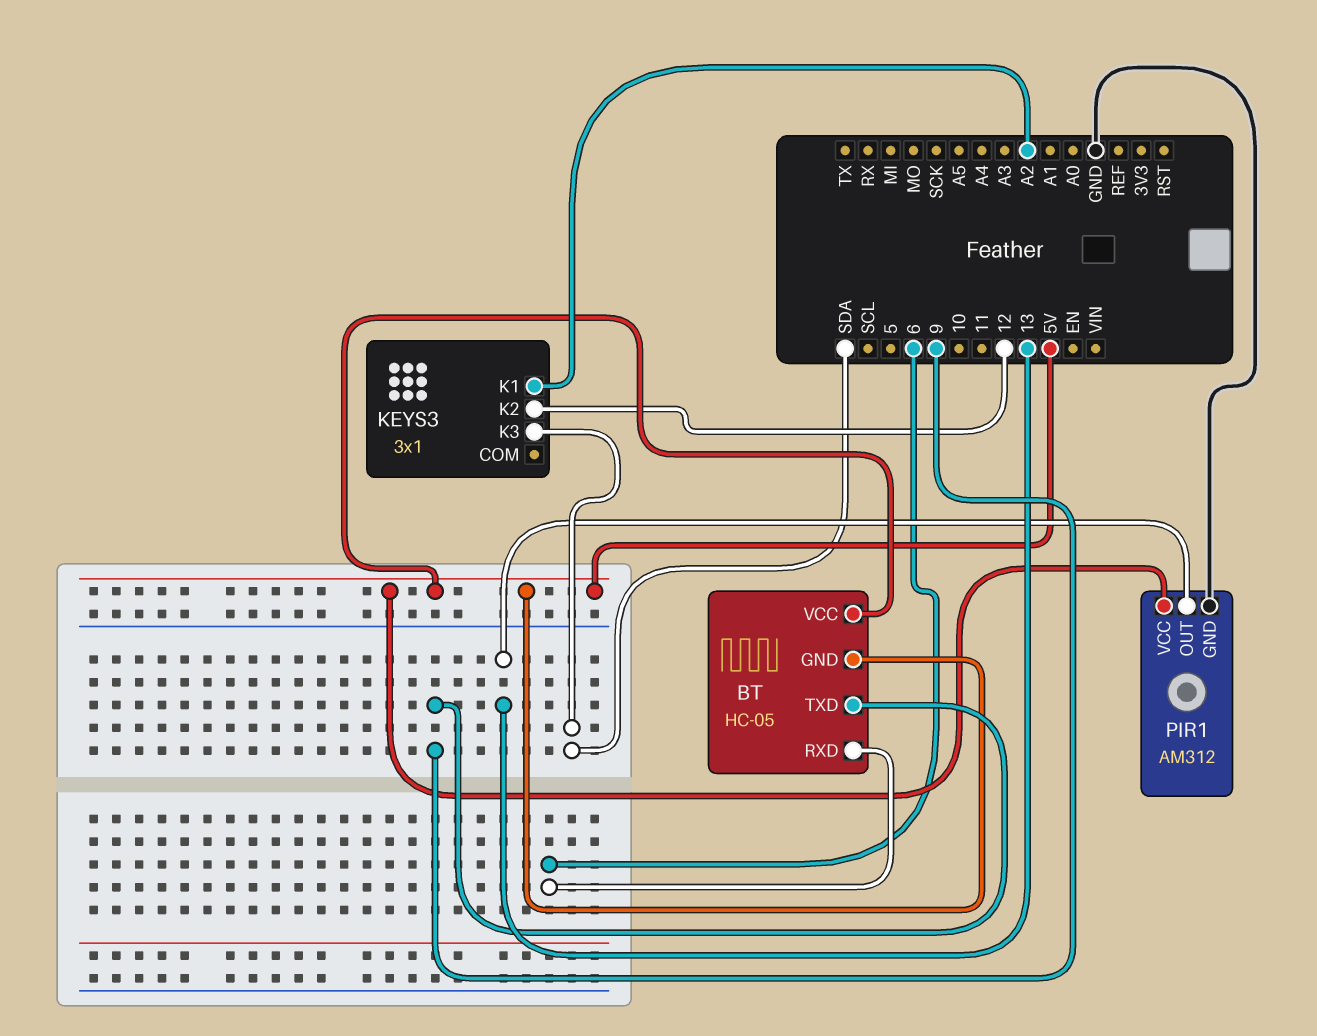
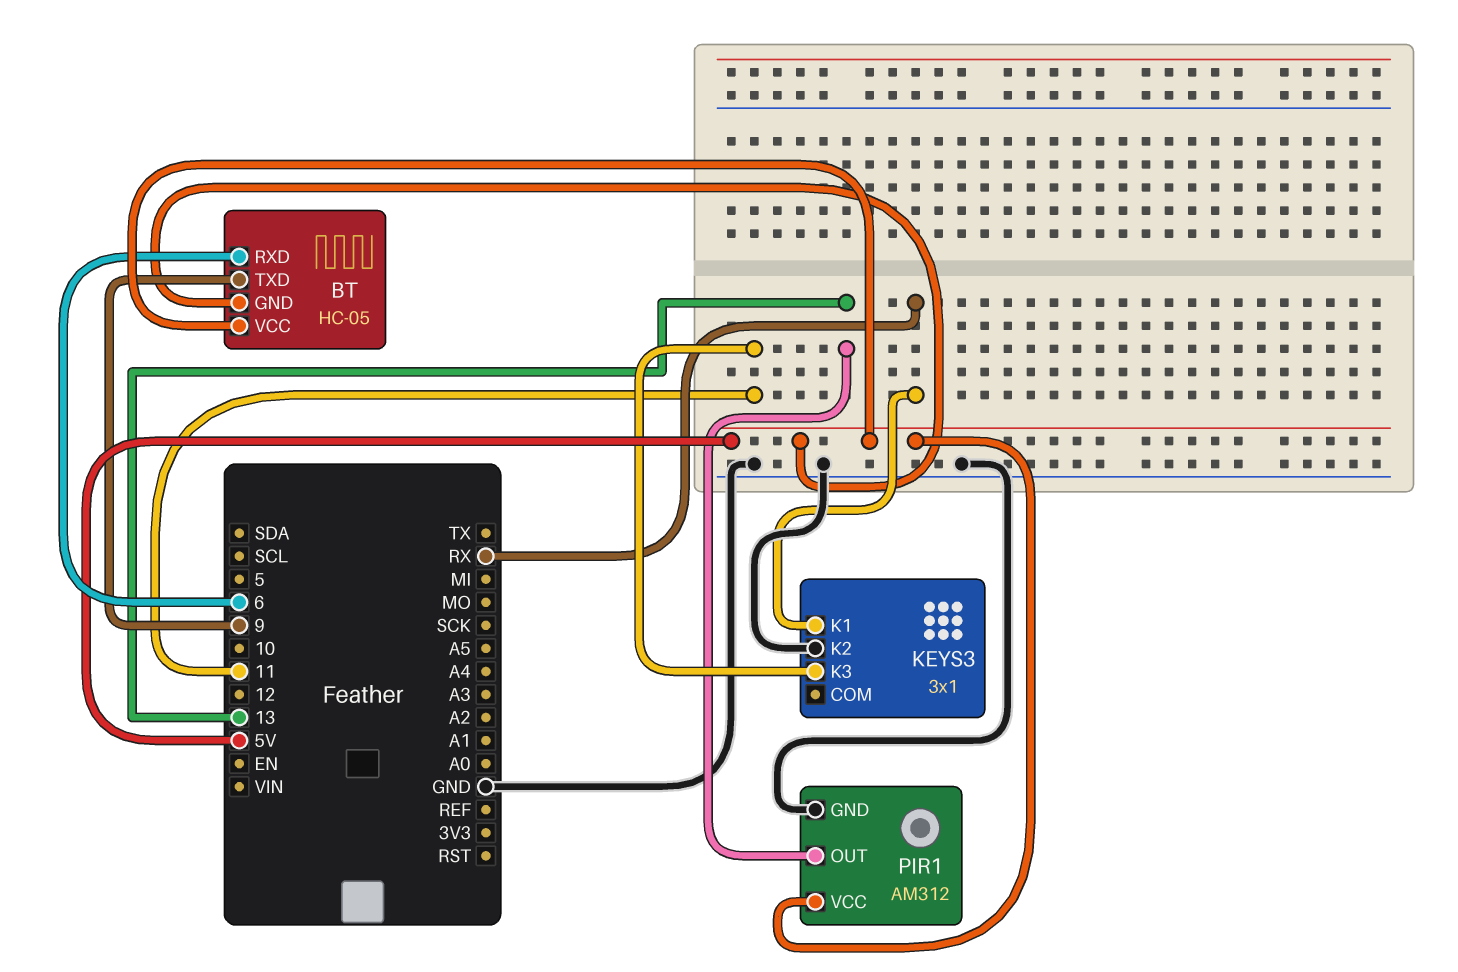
KEYS3 pin K1: A2 -> RX
KEYS3 pin K2: 12 -> GND
KEYS3 pin K3: SDA -> 11

